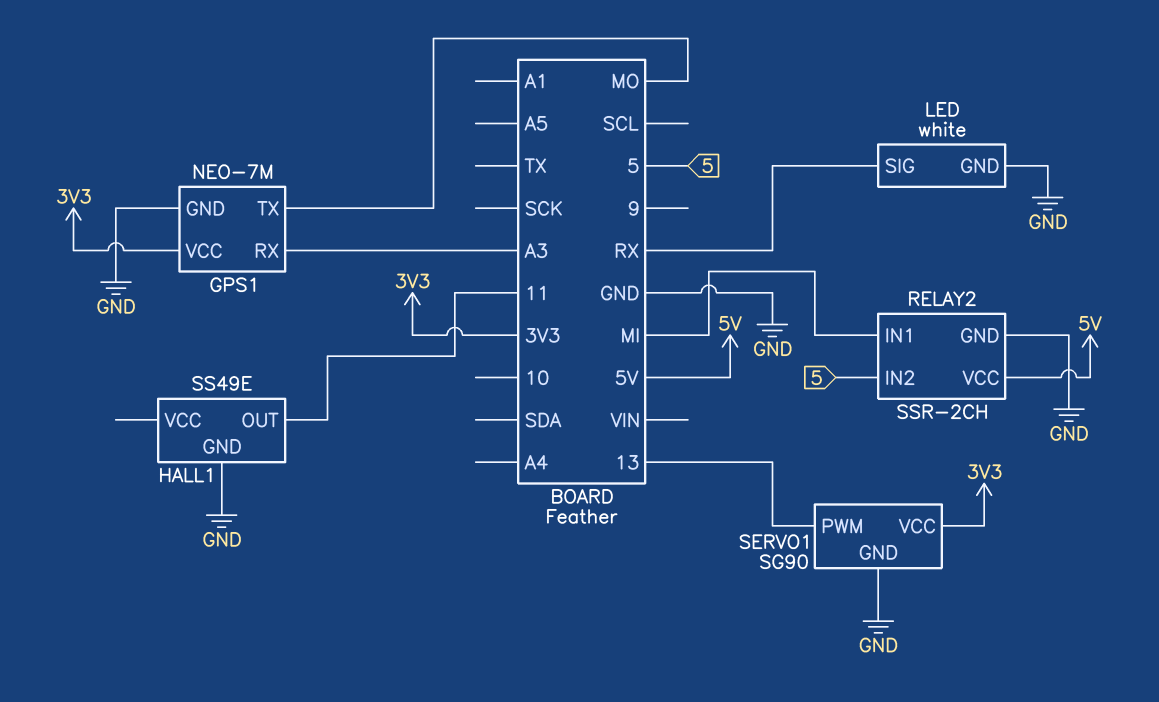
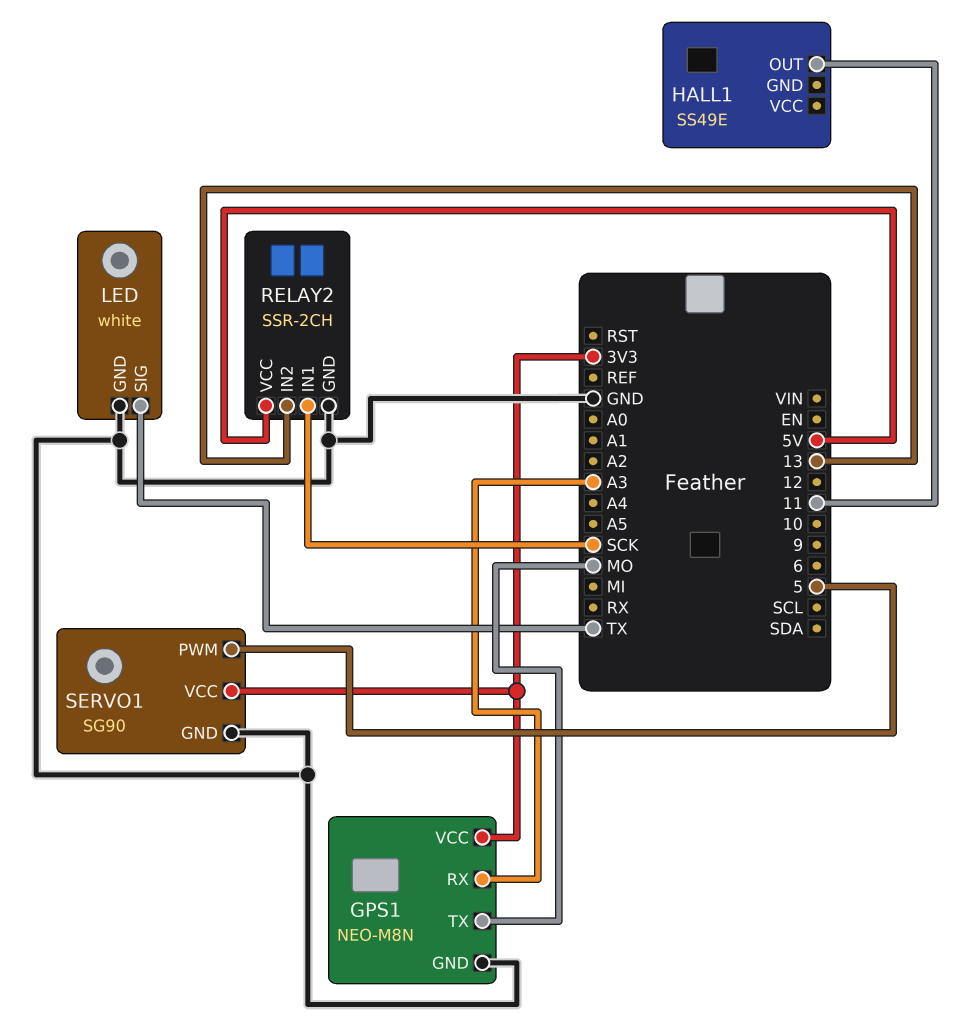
GPS1: NEO-7M -> NEO-M8N
HALL1 pin GND: GND -> none
LED pin SIG: RX -> TX
RELAY2 pin IN1: MI -> SCK
RELAY2 pin IN2: 5 -> 13
SERVO1 pin PWM: 13 -> 5

